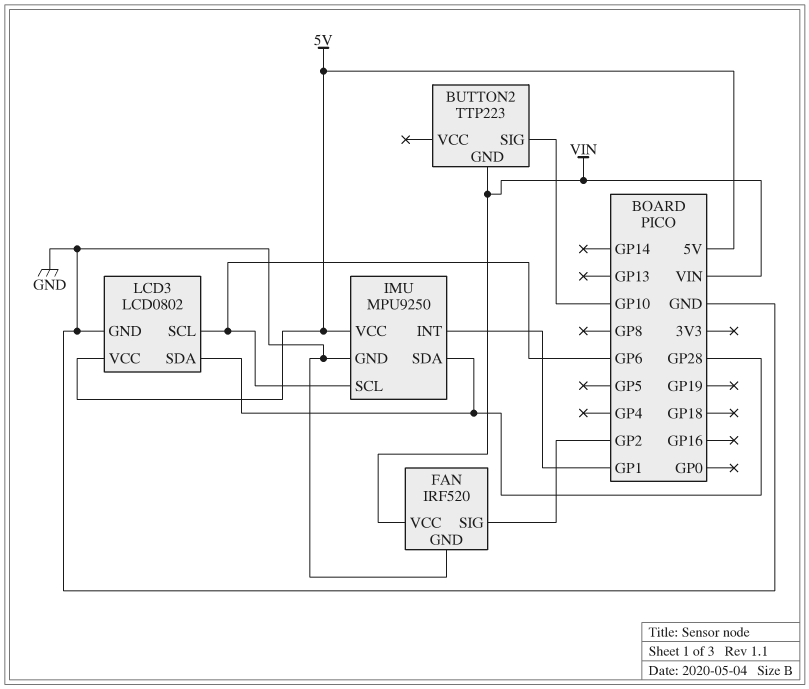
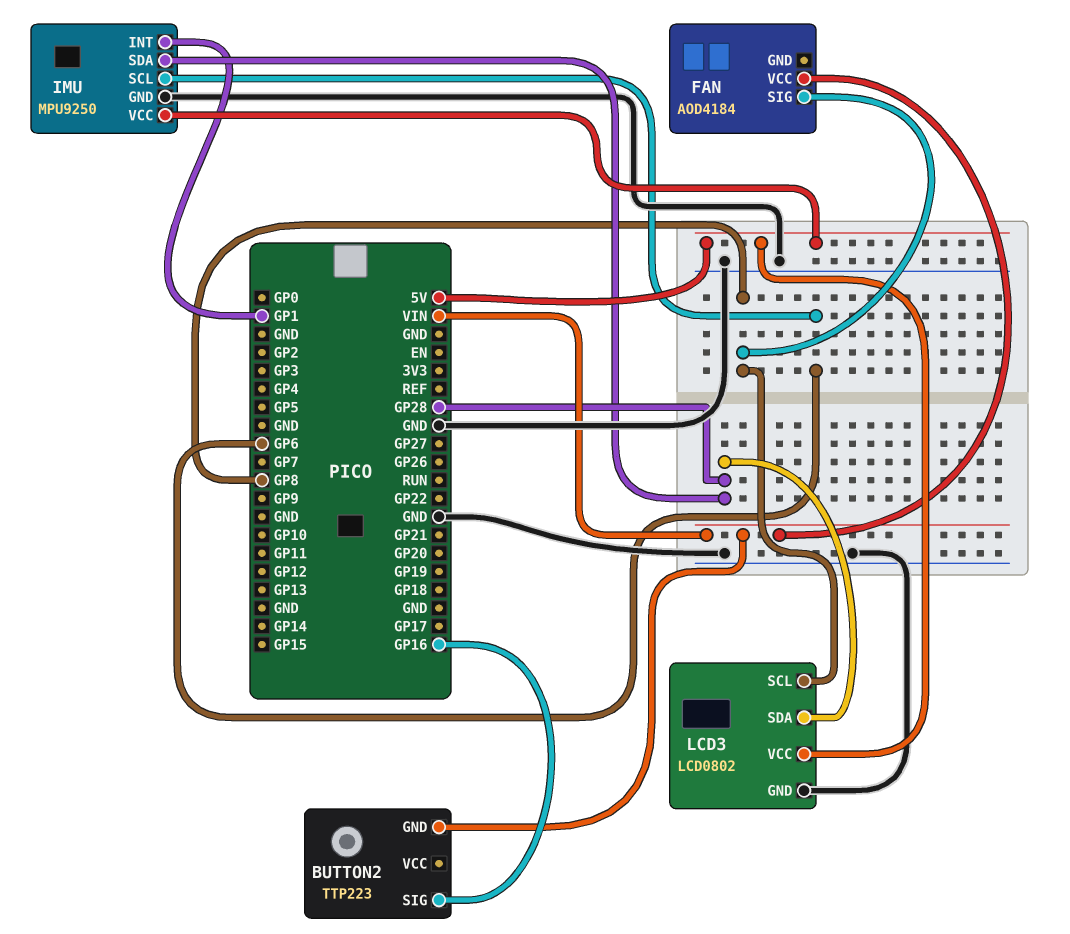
BUTTON2 pin SIG: GP10 -> GP16
FAN: IRF520 -> AOD4184
FAN pin GND: GND -> none
FAN pin SIG: GP2 -> GP8
LCD3 pin SCL: GP6 -> GP8

